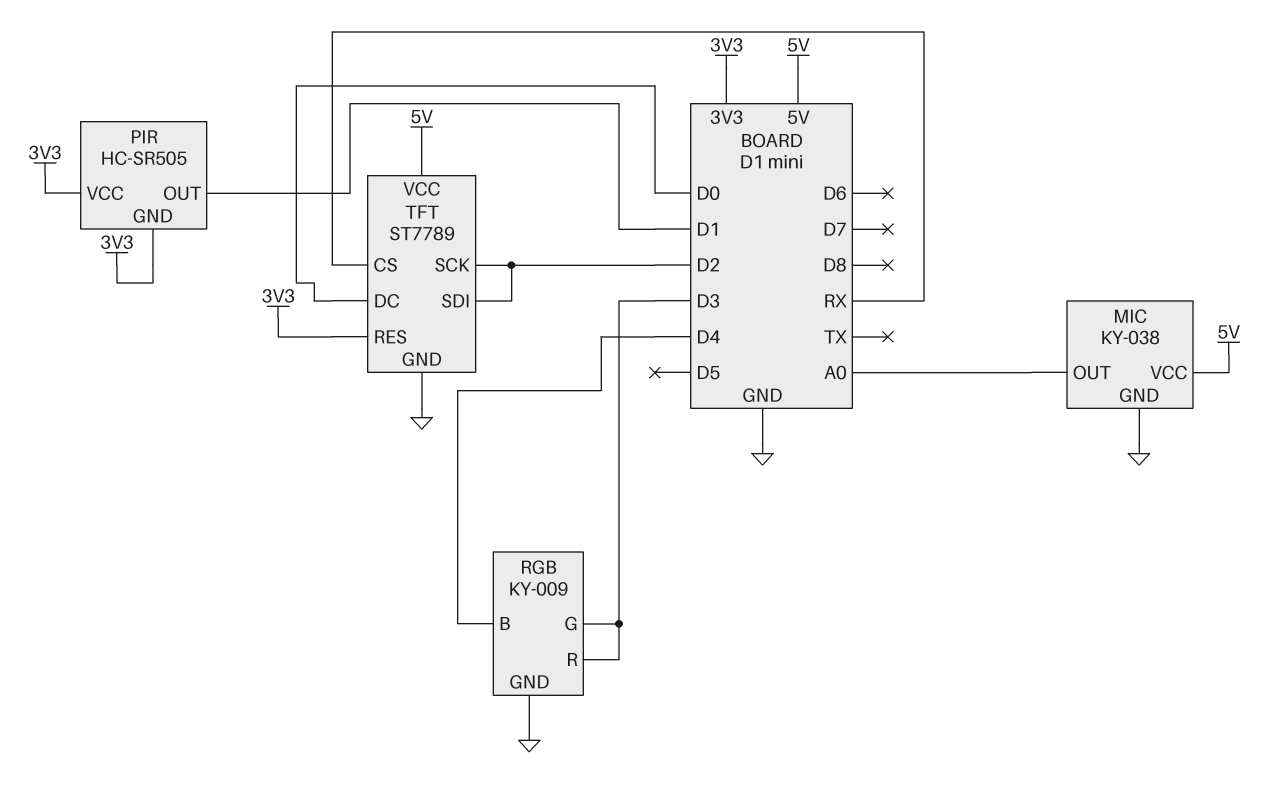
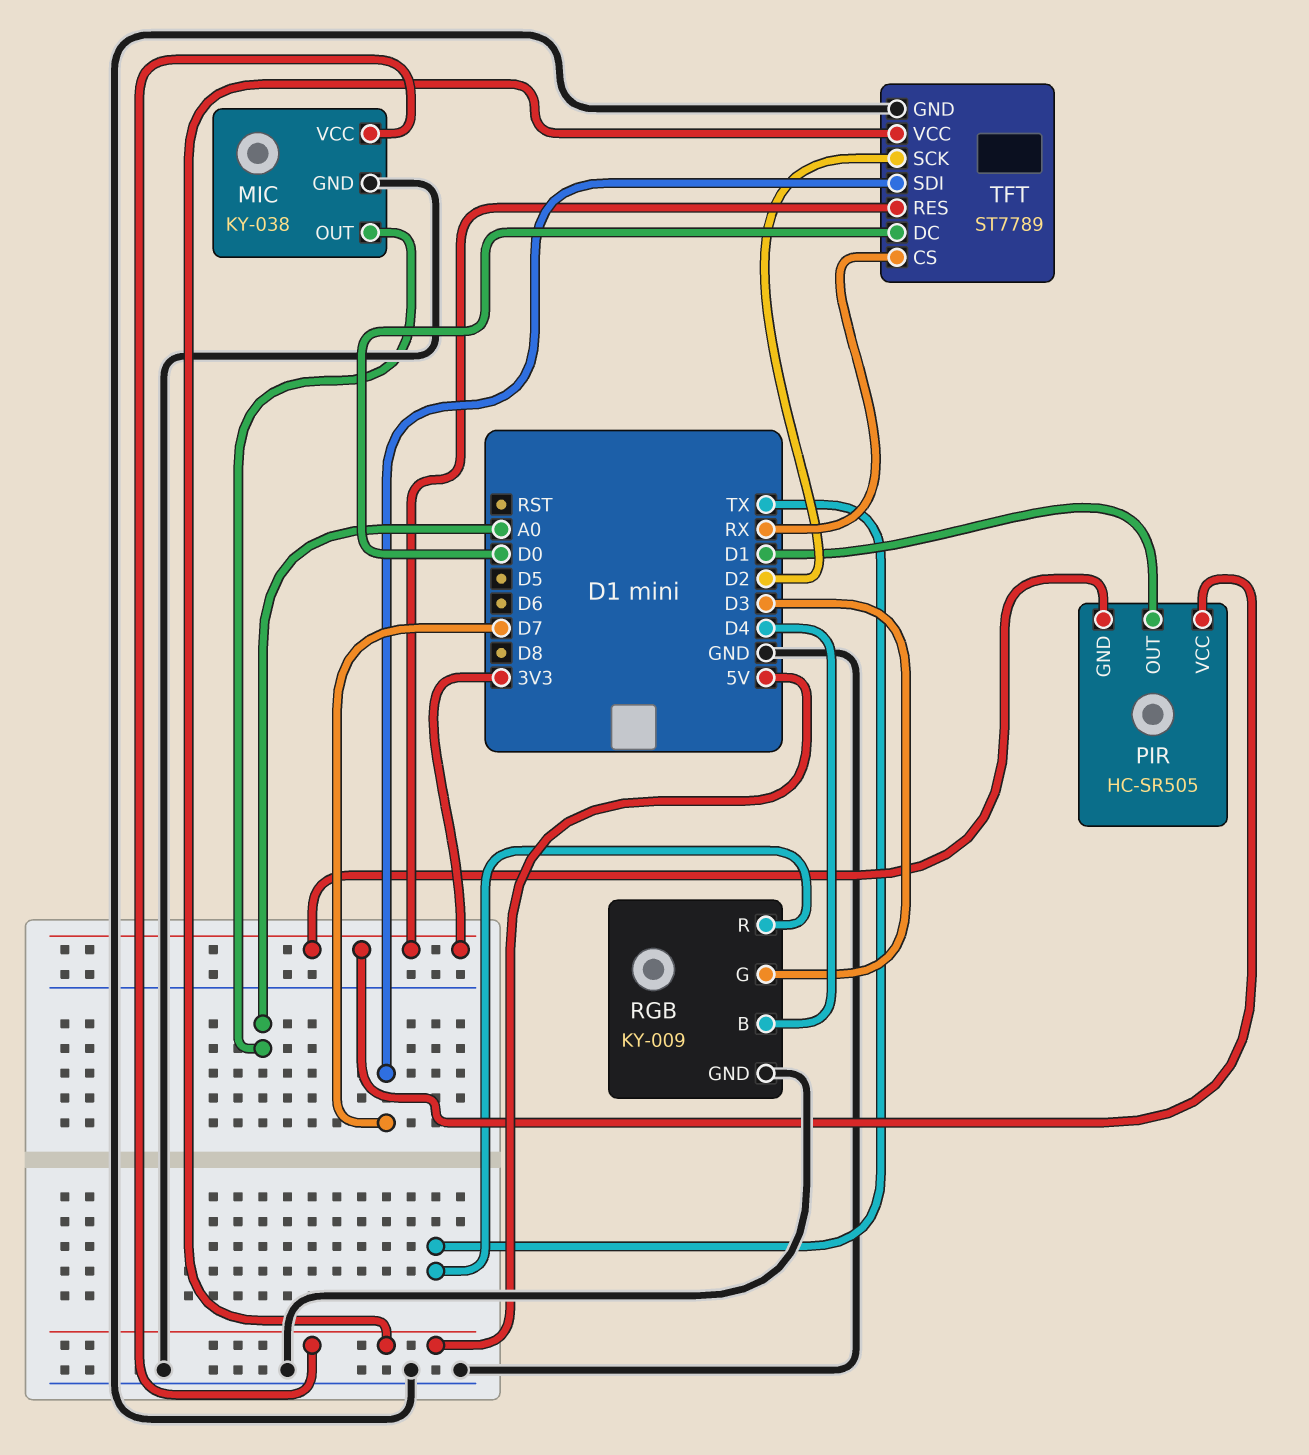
RGB pin R: D3 -> TX
TFT pin SDI: D2 -> D7

